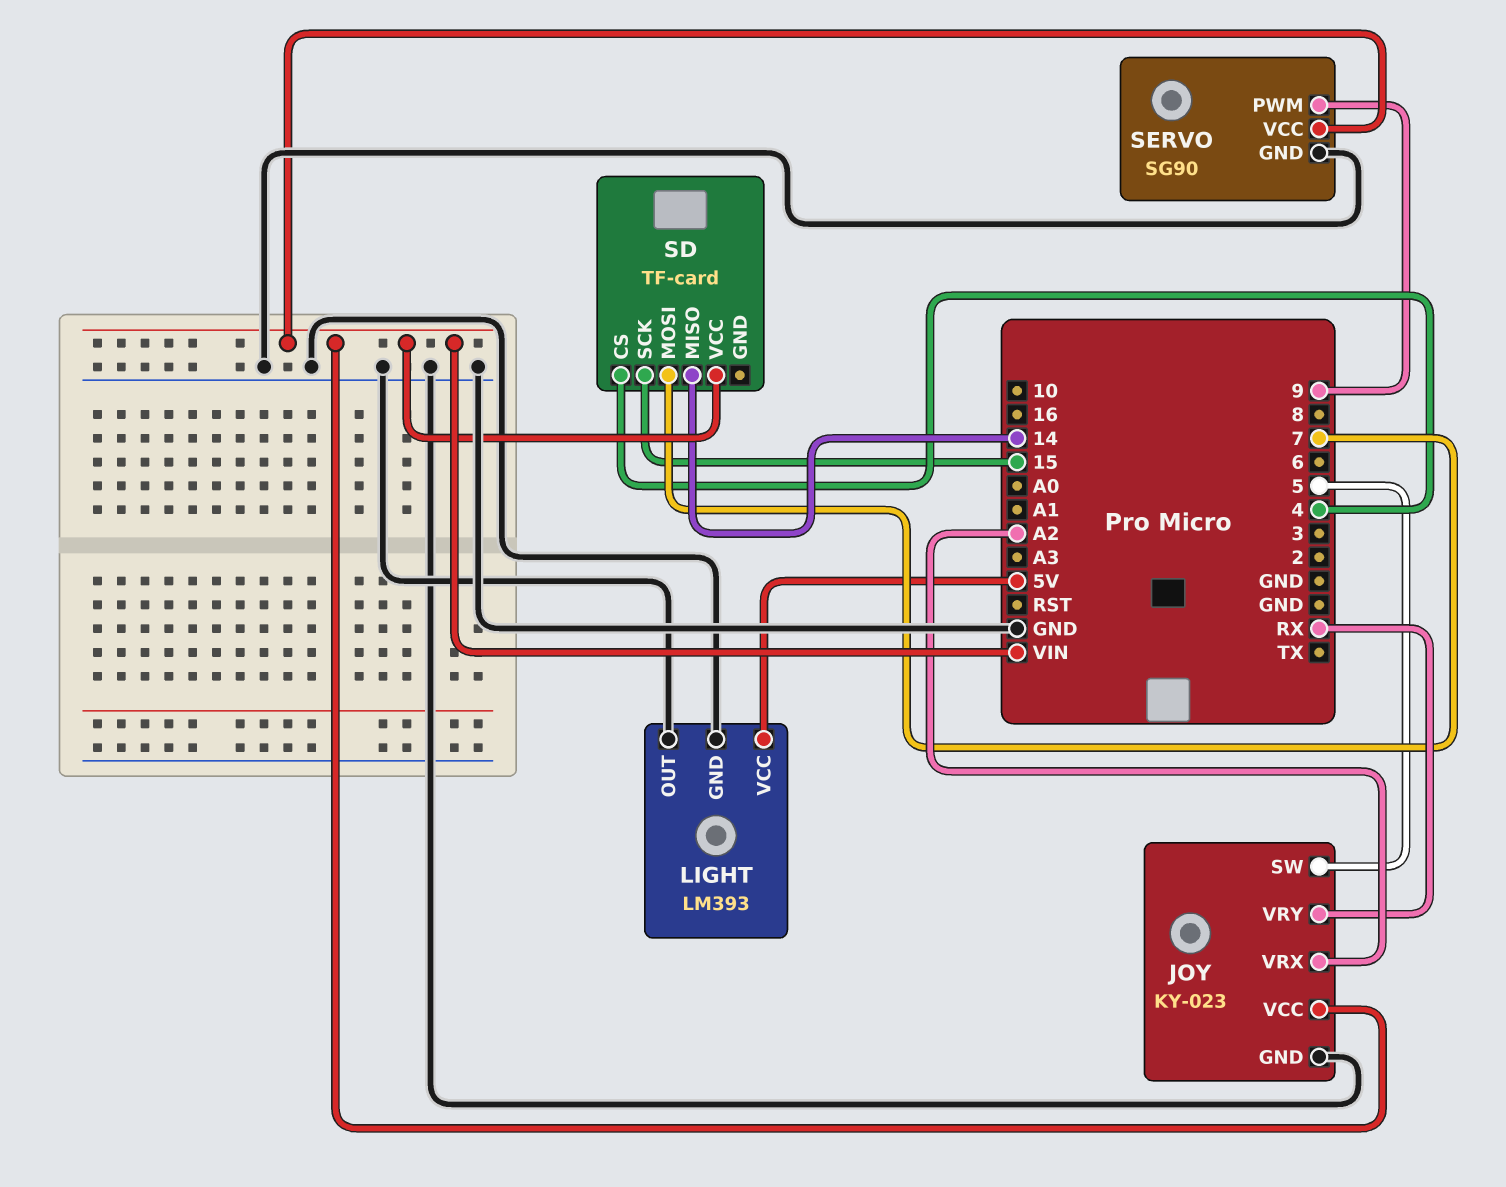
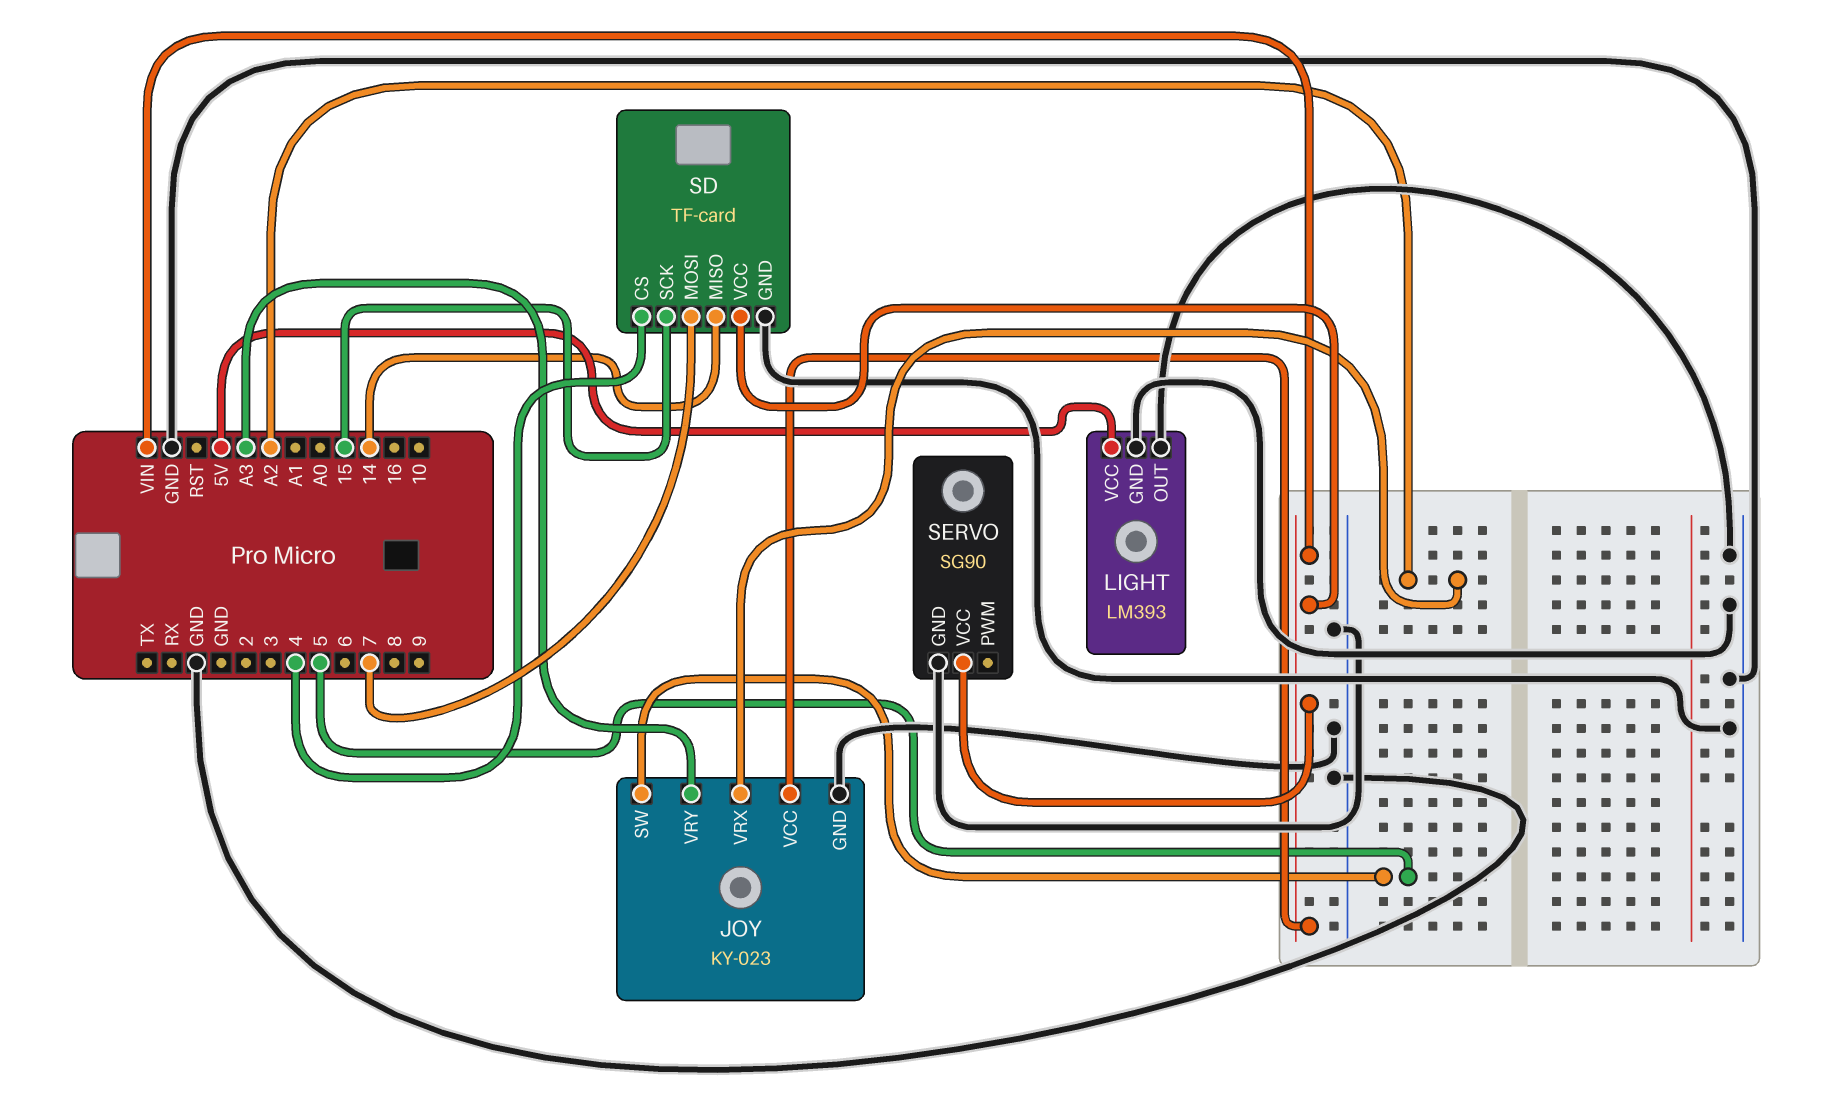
JOY pin VRY: RX -> A3
SD pin GND: none -> GND
SERVO pin PWM: 9 -> none

